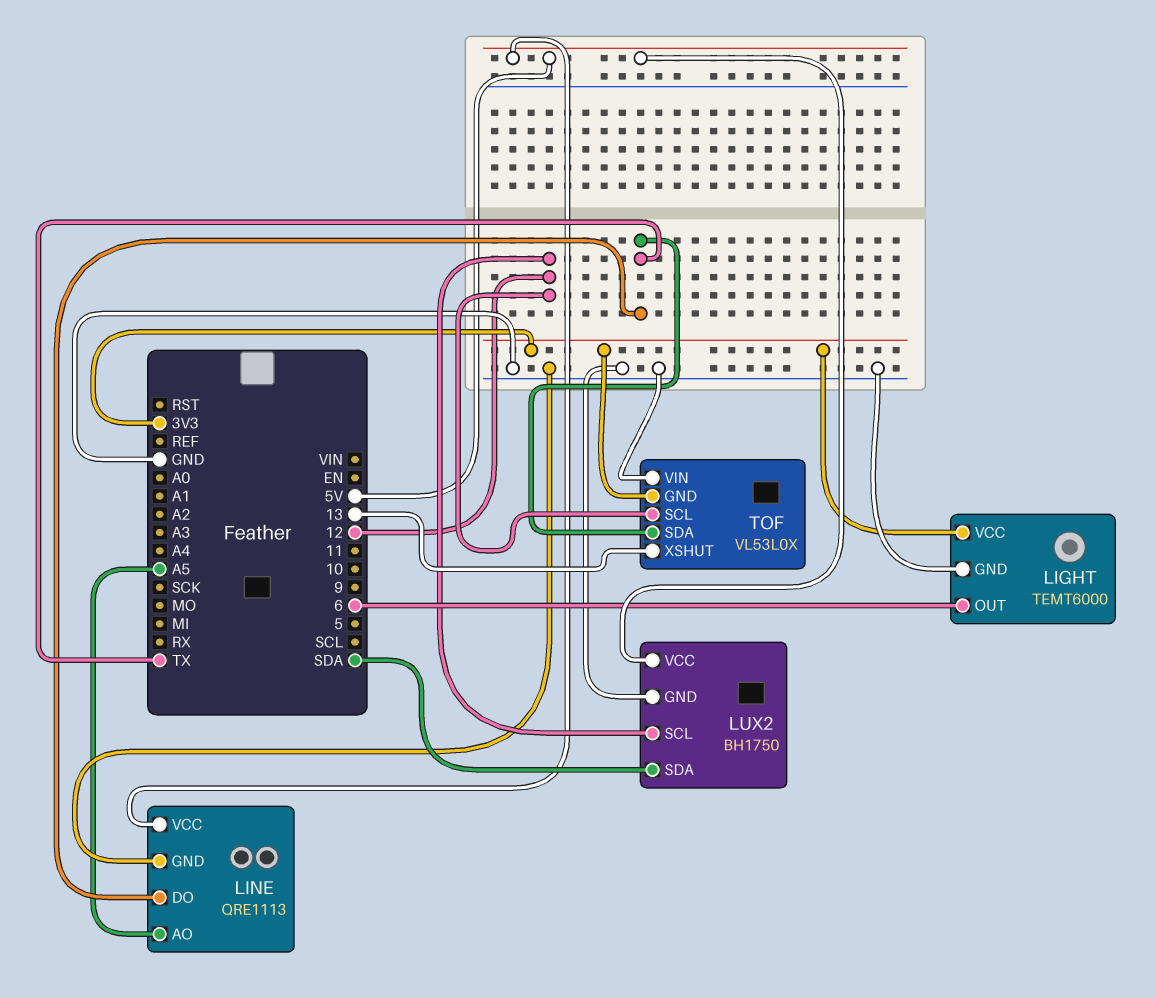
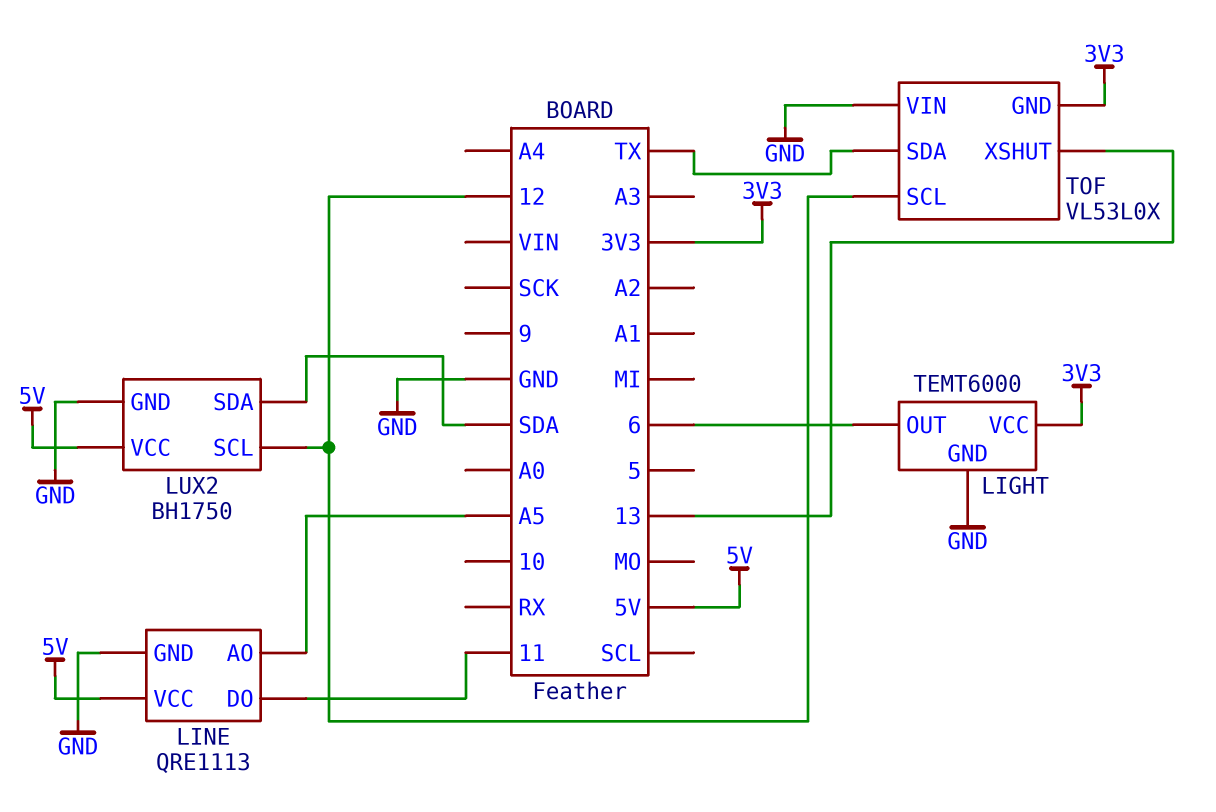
LINE pin DO: TX -> 11

